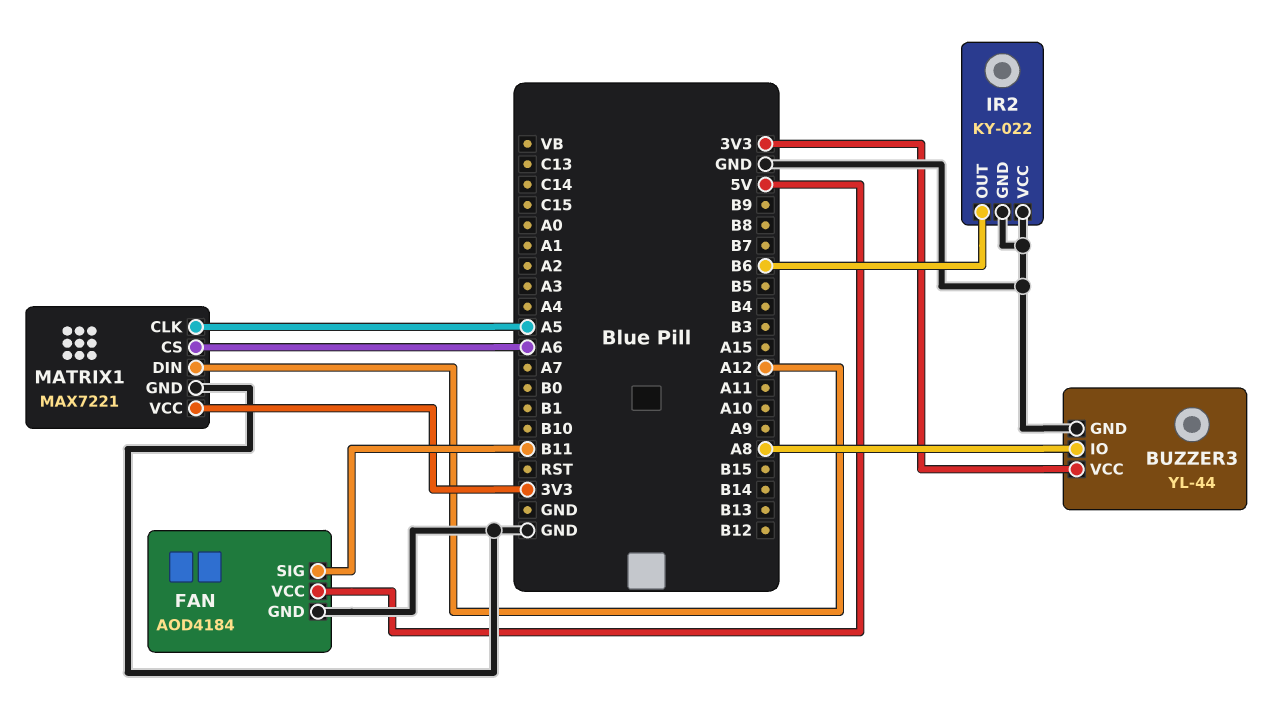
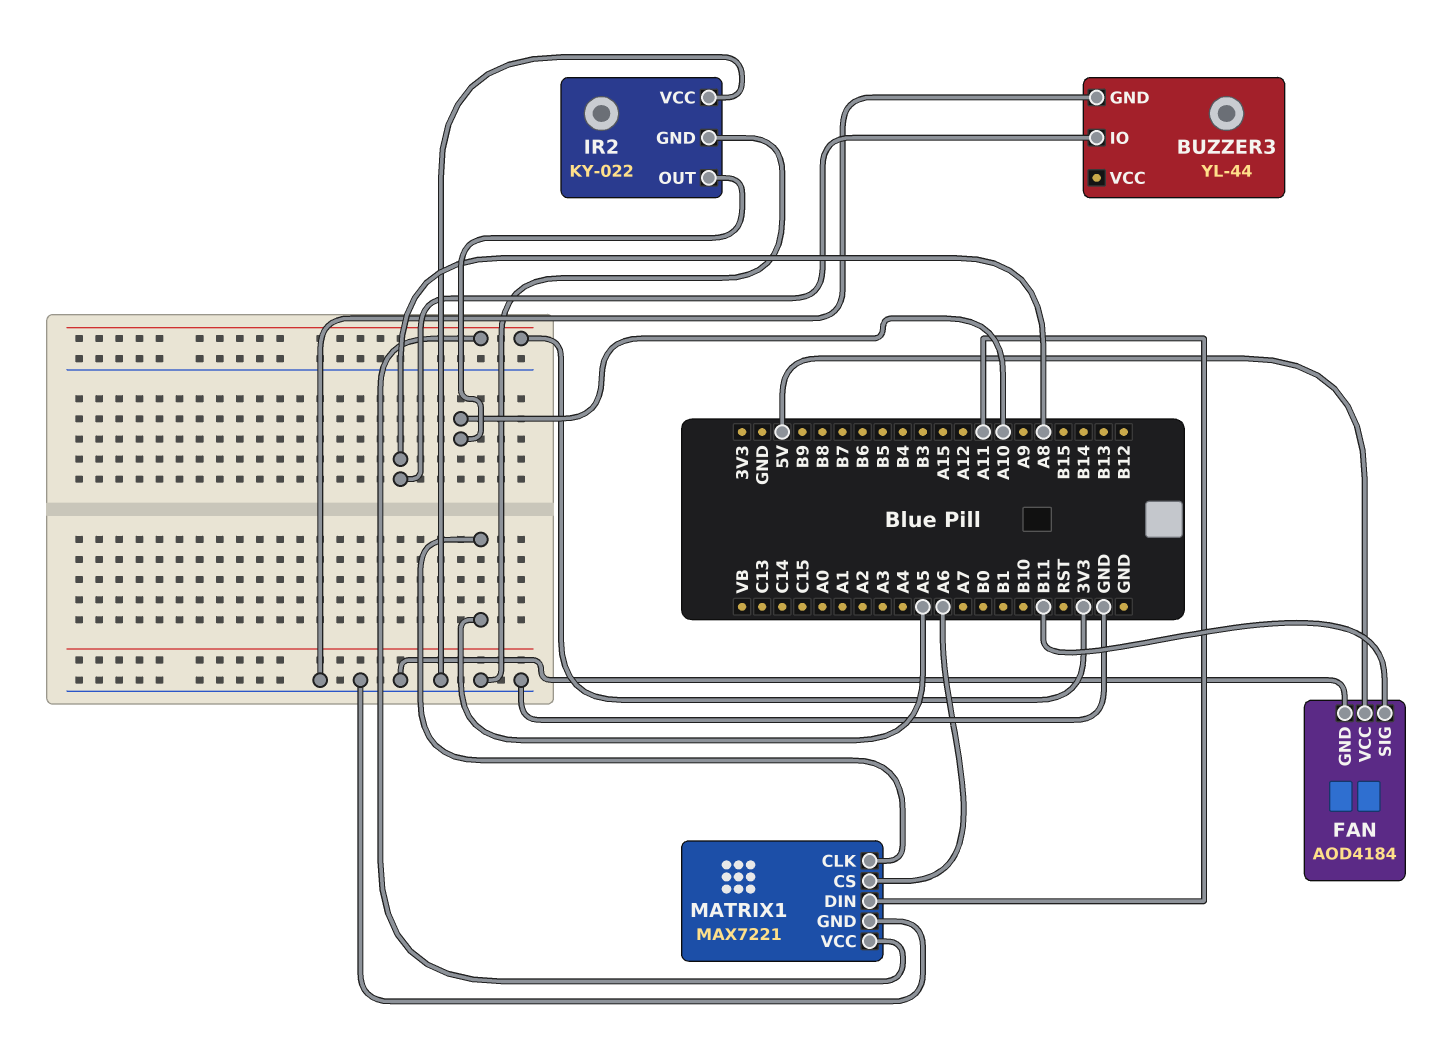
BUZZER3 pin VCC: 3V3 -> none
IR2 pin OUT: B6 -> A10
MATRIX1 pin DIN: A12 -> A11

